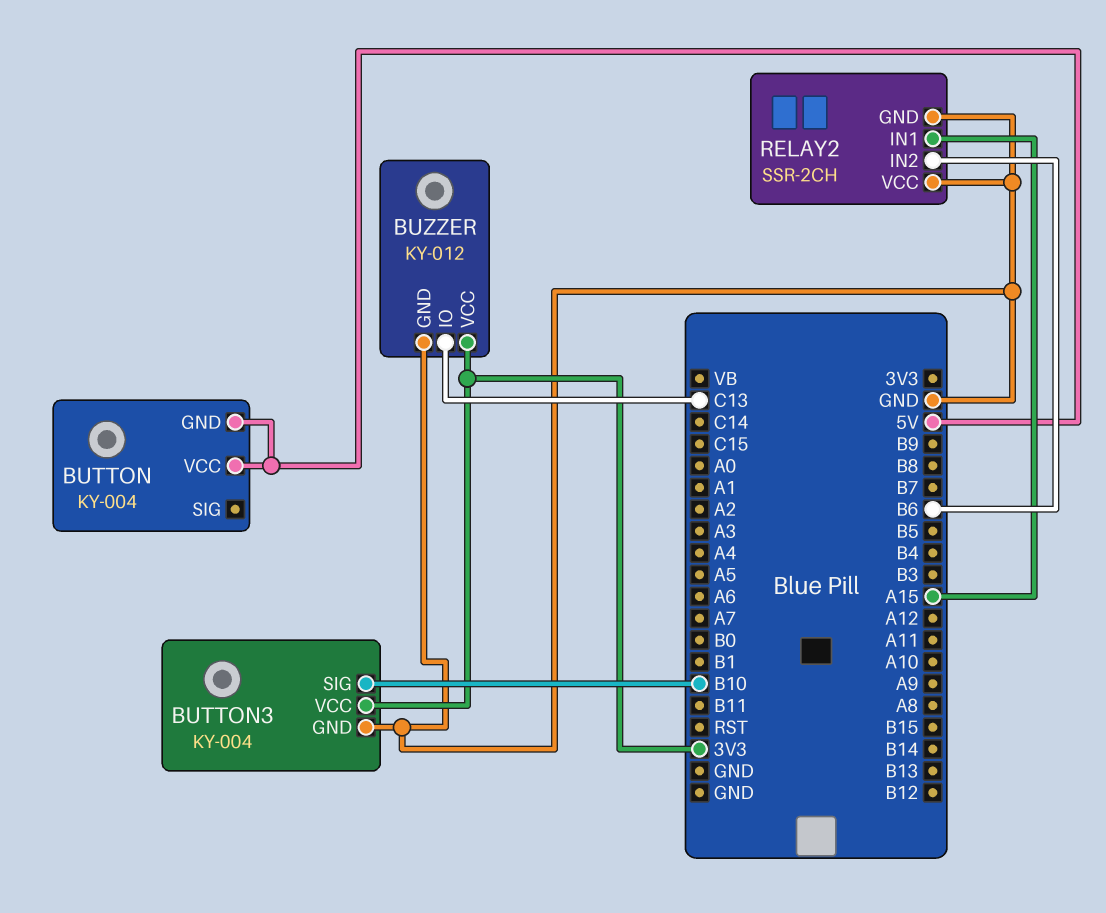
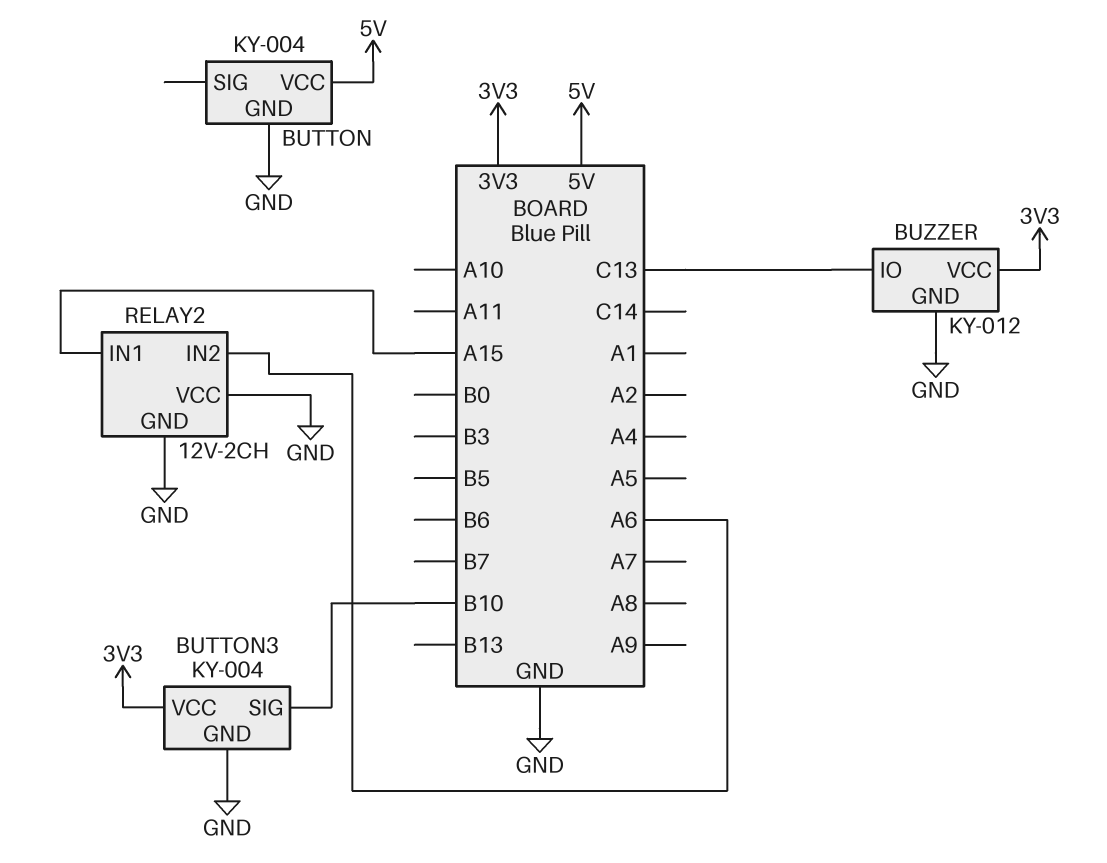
BUTTON pin GND: 5V -> GND
RELAY2: SSR-2CH -> 12V-2CH
RELAY2 pin IN2: B6 -> A6

